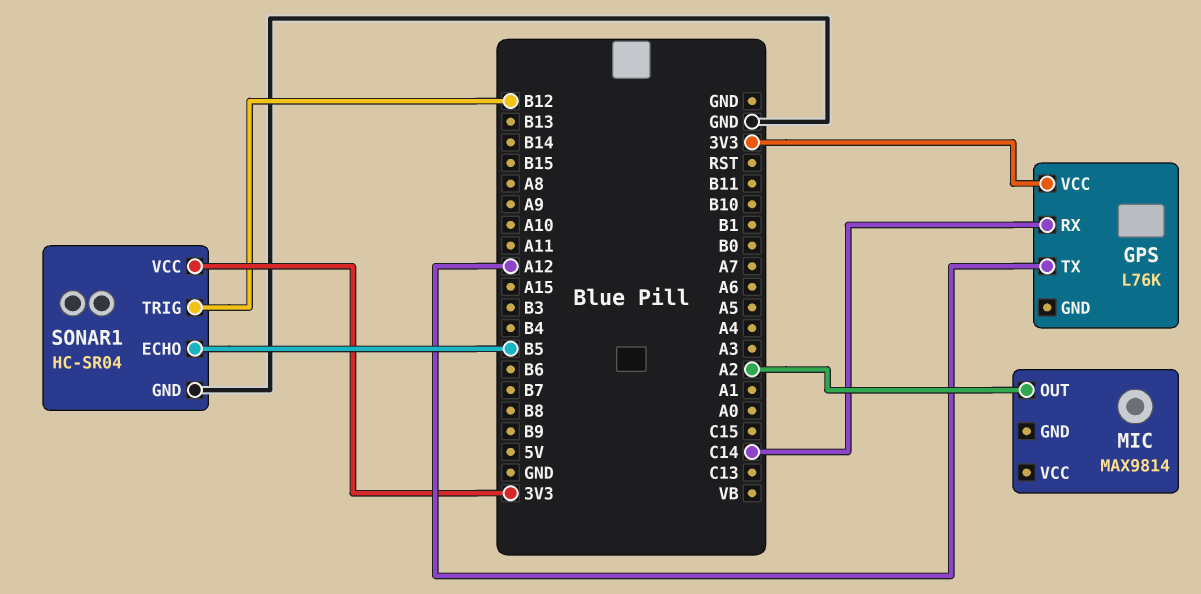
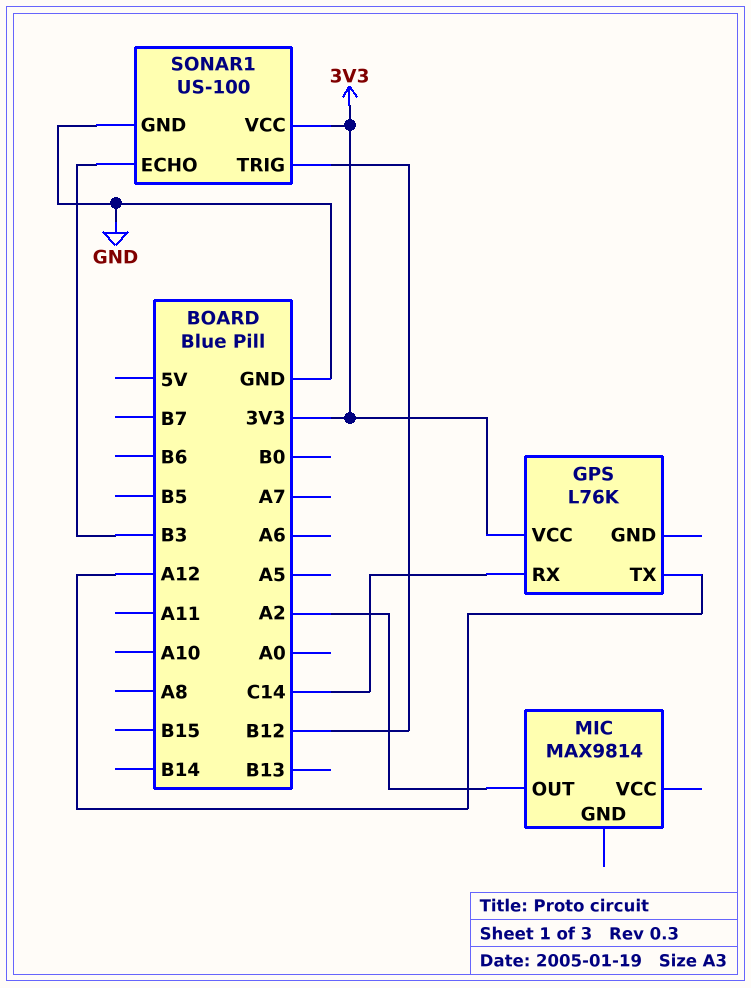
SONAR1: HC-SR04 -> US-100
SONAR1 pin ECHO: B5 -> B3

